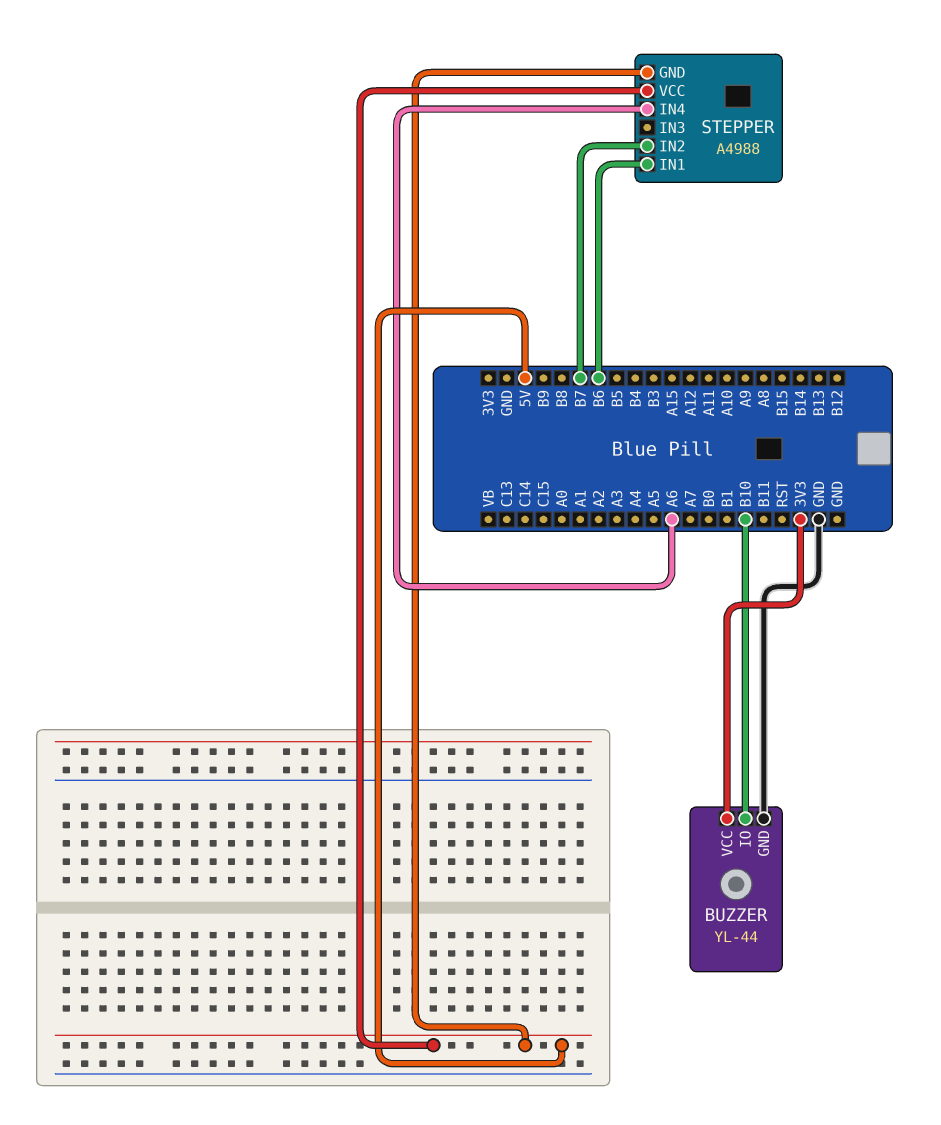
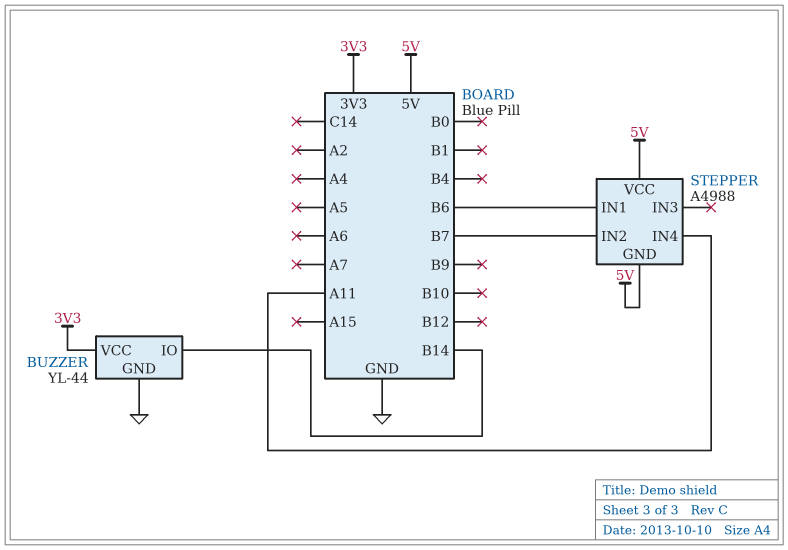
BUZZER pin IO: B10 -> B14
STEPPER pin IN4: A6 -> A11

